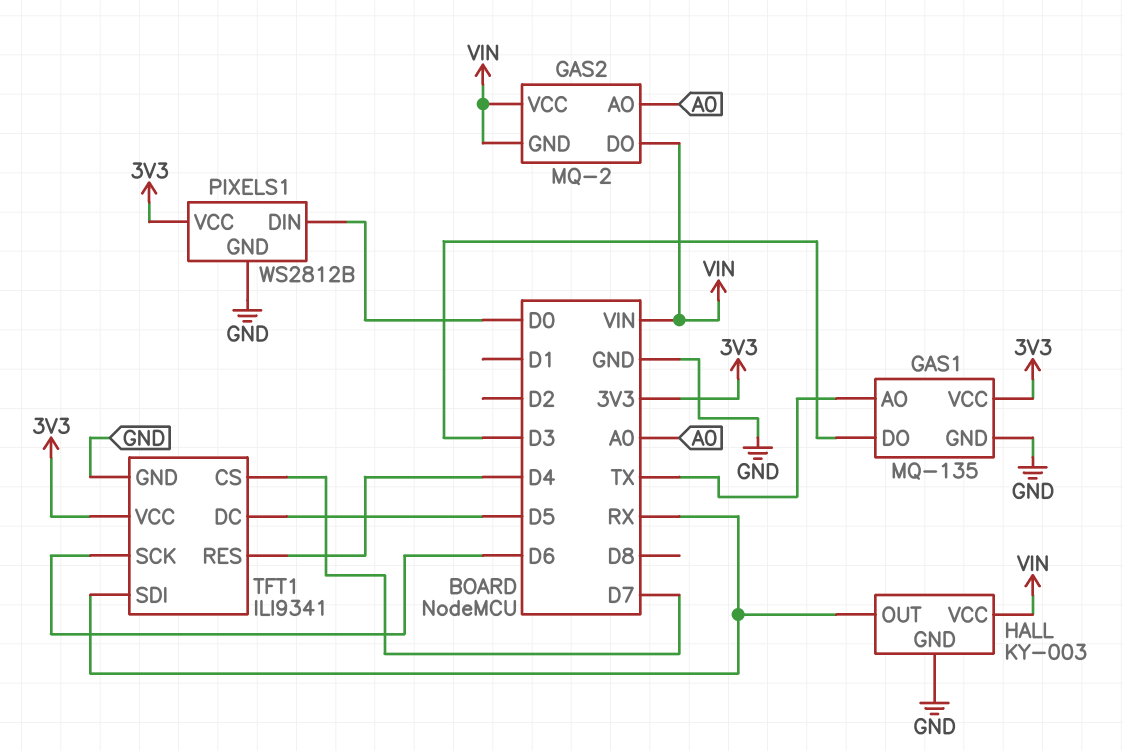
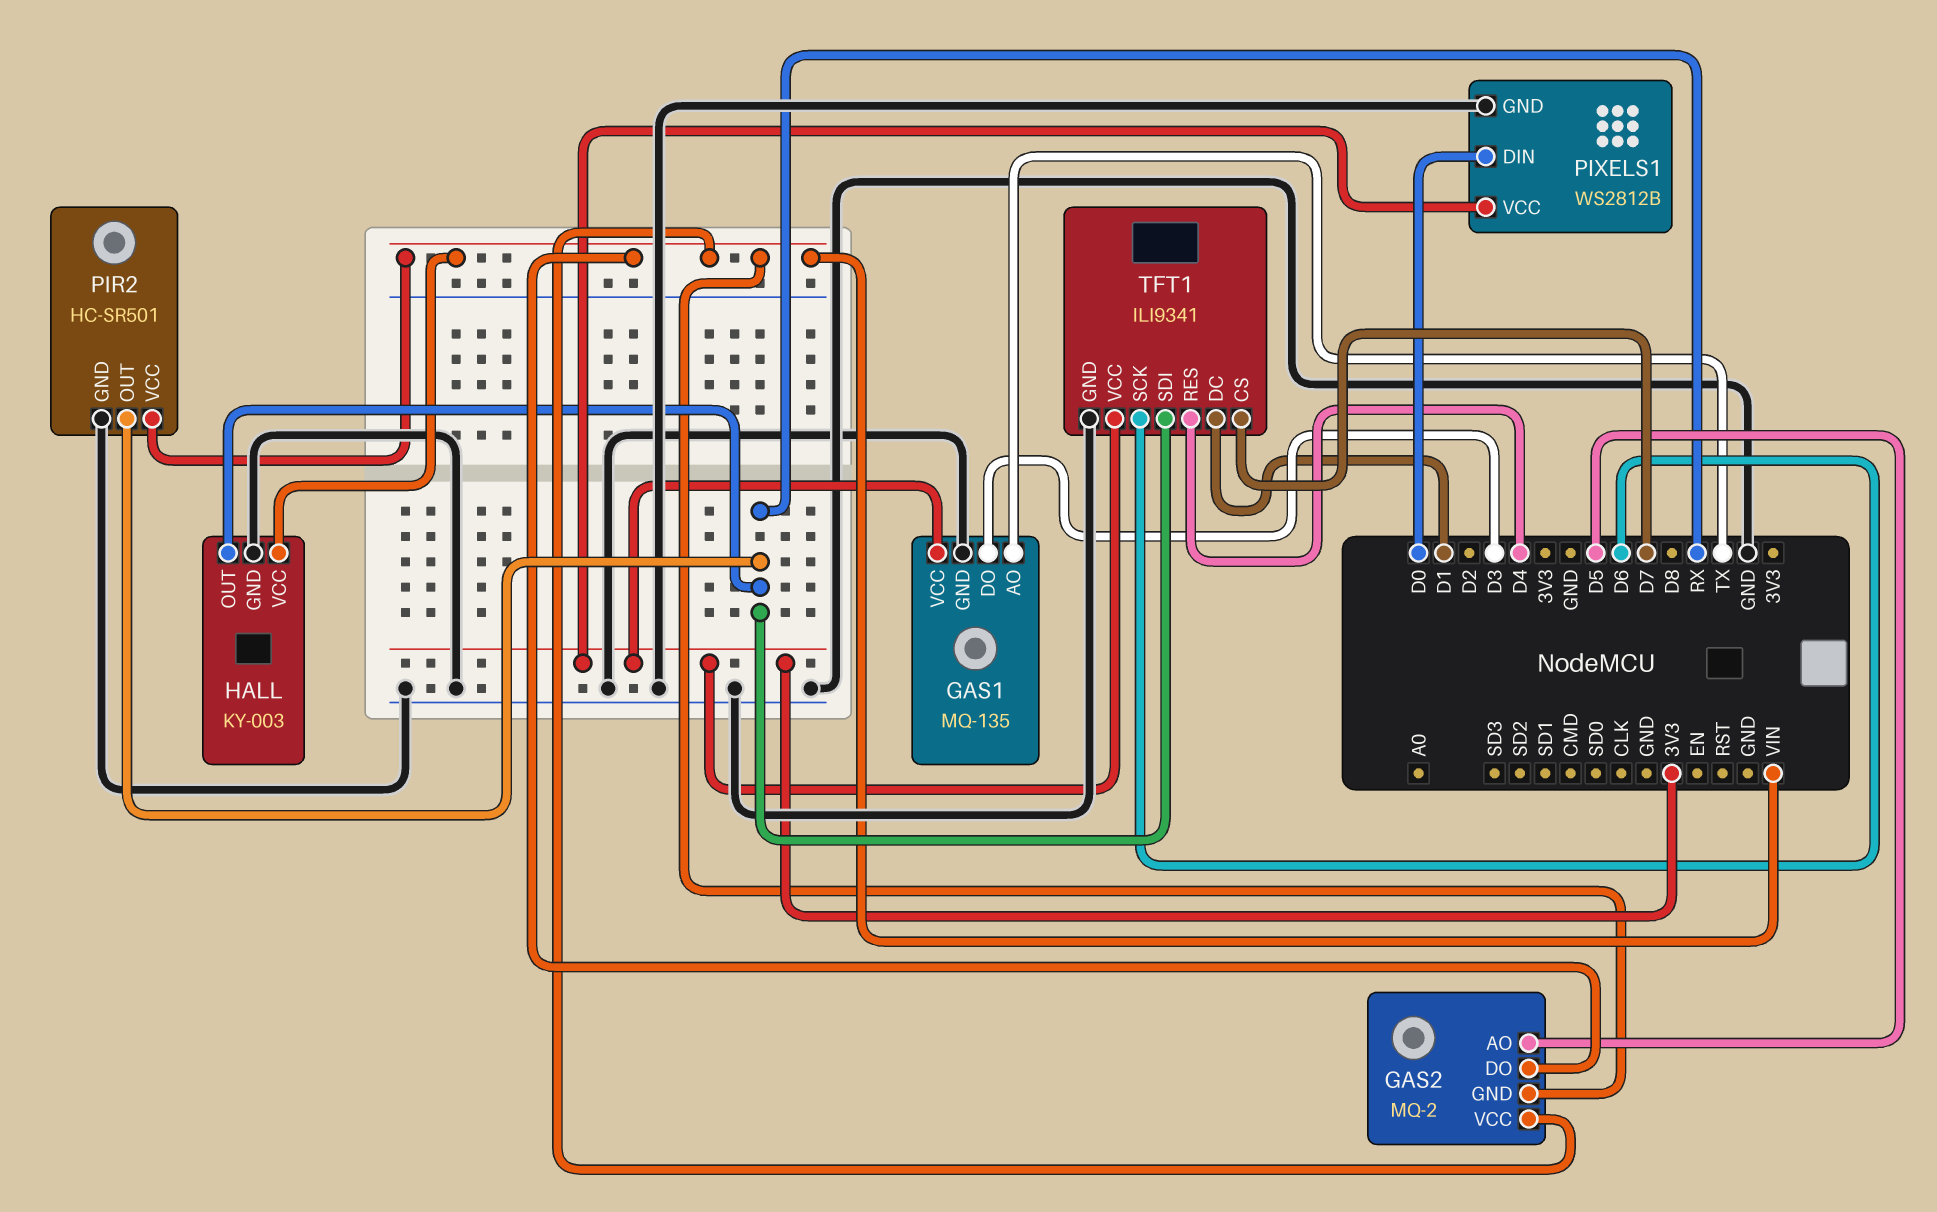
GAS2 pin AO: A0 -> D5
PIR2: none -> HC-SR501
PIR2 pin GND: none -> GND
PIR2 pin OUT: none -> RX
PIR2 pin VCC: none -> VIN
TFT1 pin DC: D5 -> D1

